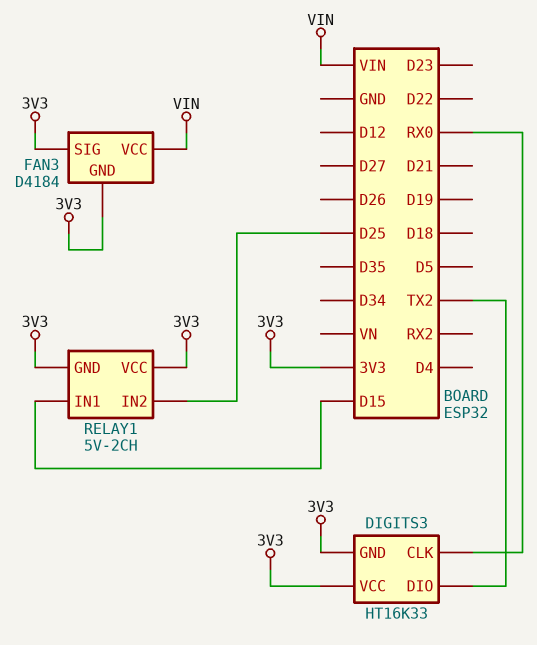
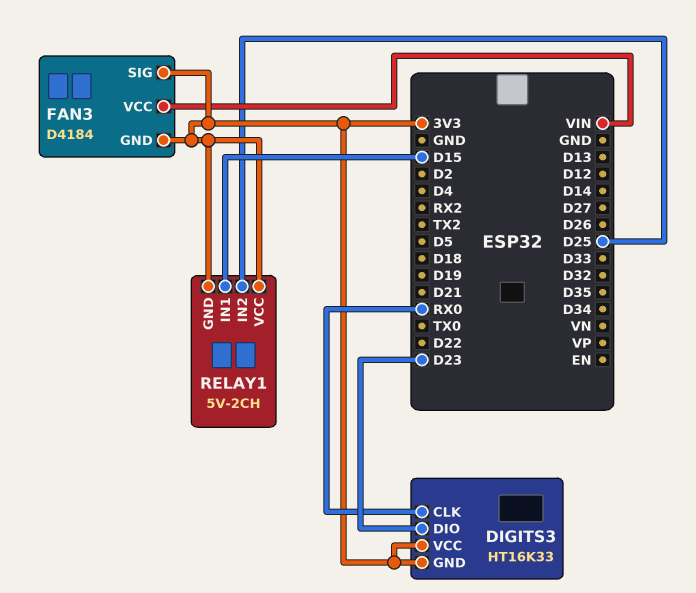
DIGITS3 pin DIO: TX2 -> D23

